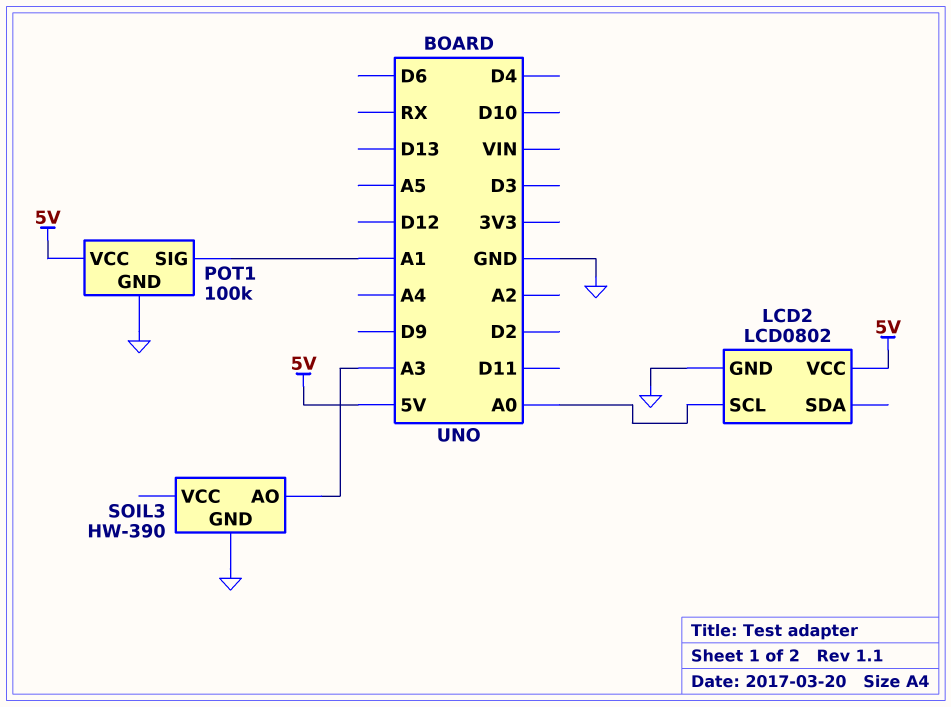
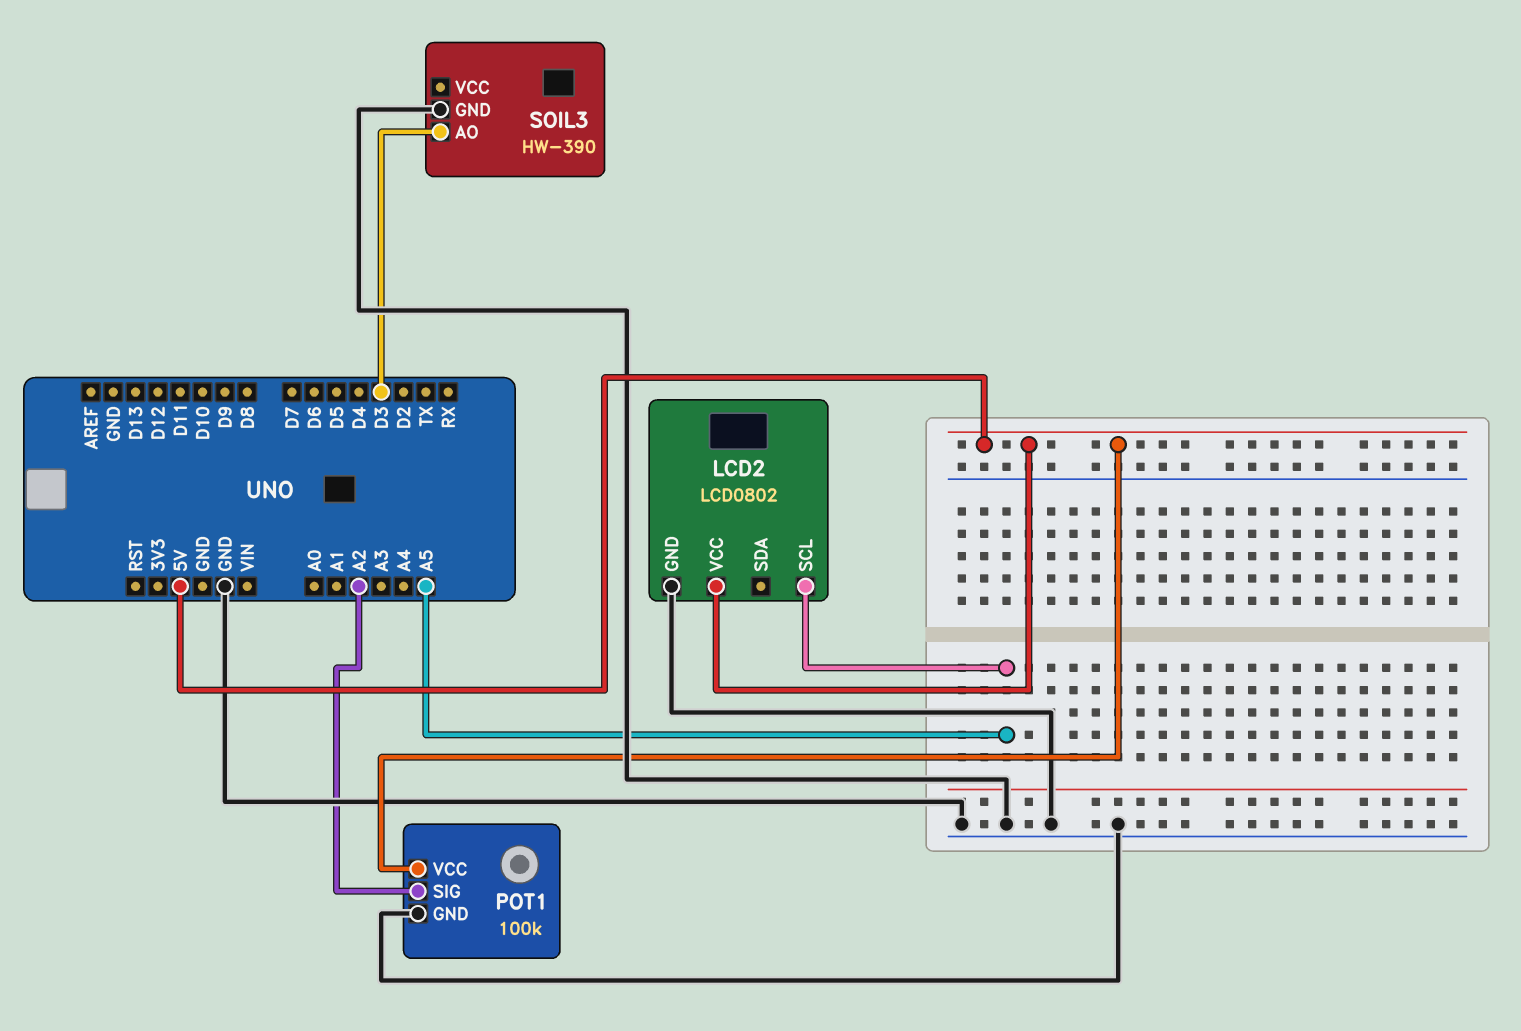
LCD2 pin SCL: A0 -> A5
POT1 pin SIG: A1 -> A2
SOIL3 pin AO: A3 -> D3

